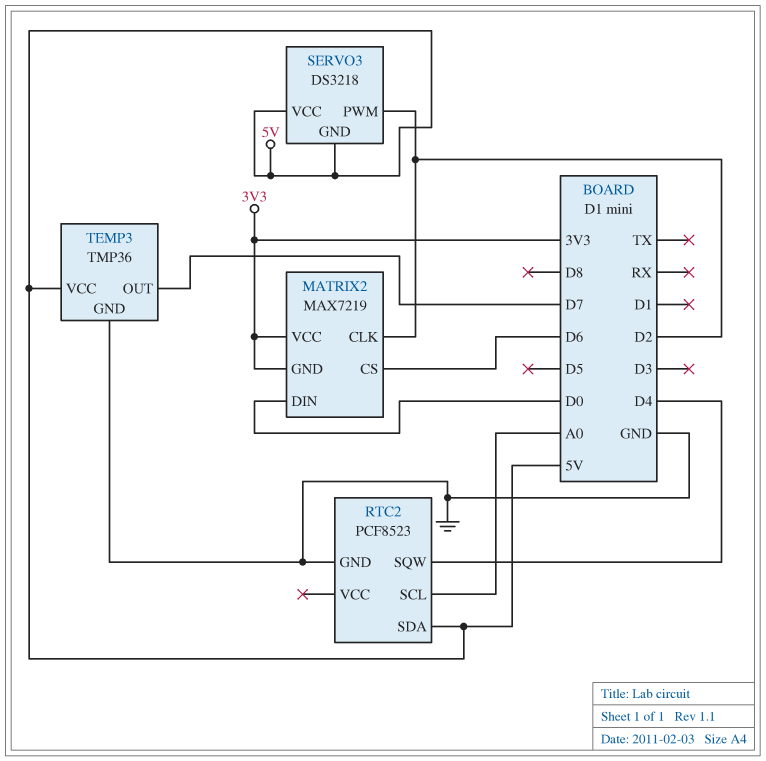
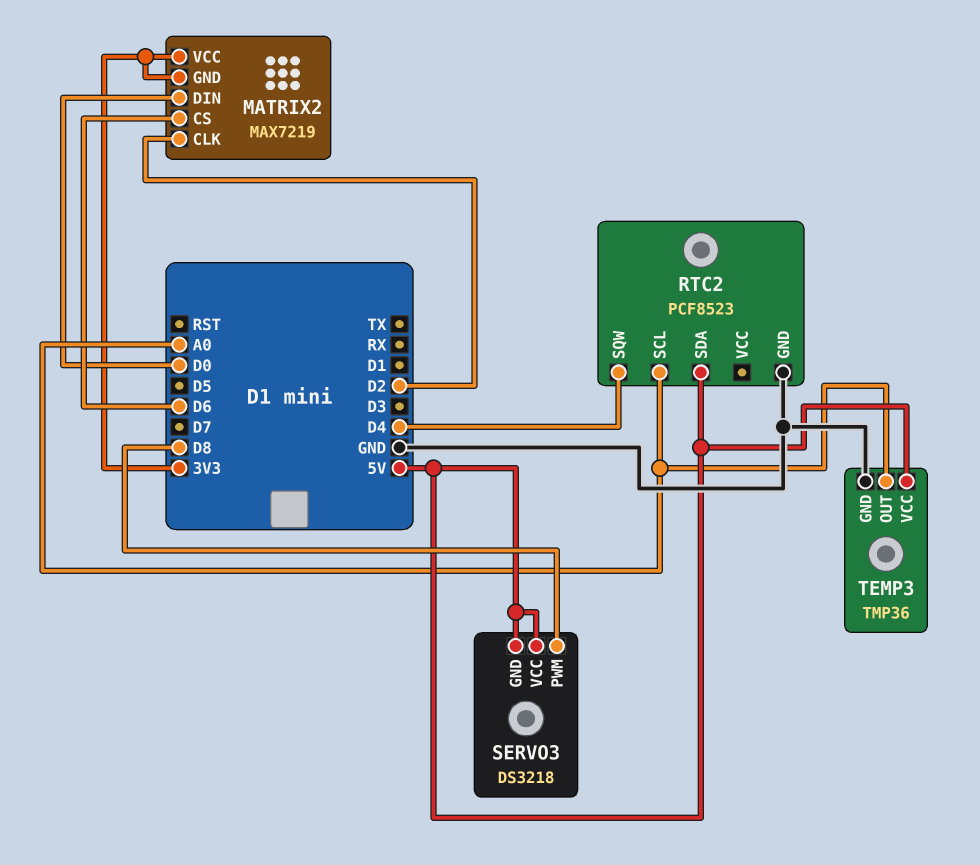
SERVO3 pin PWM: D2 -> D8
TEMP3 pin OUT: D7 -> A0

